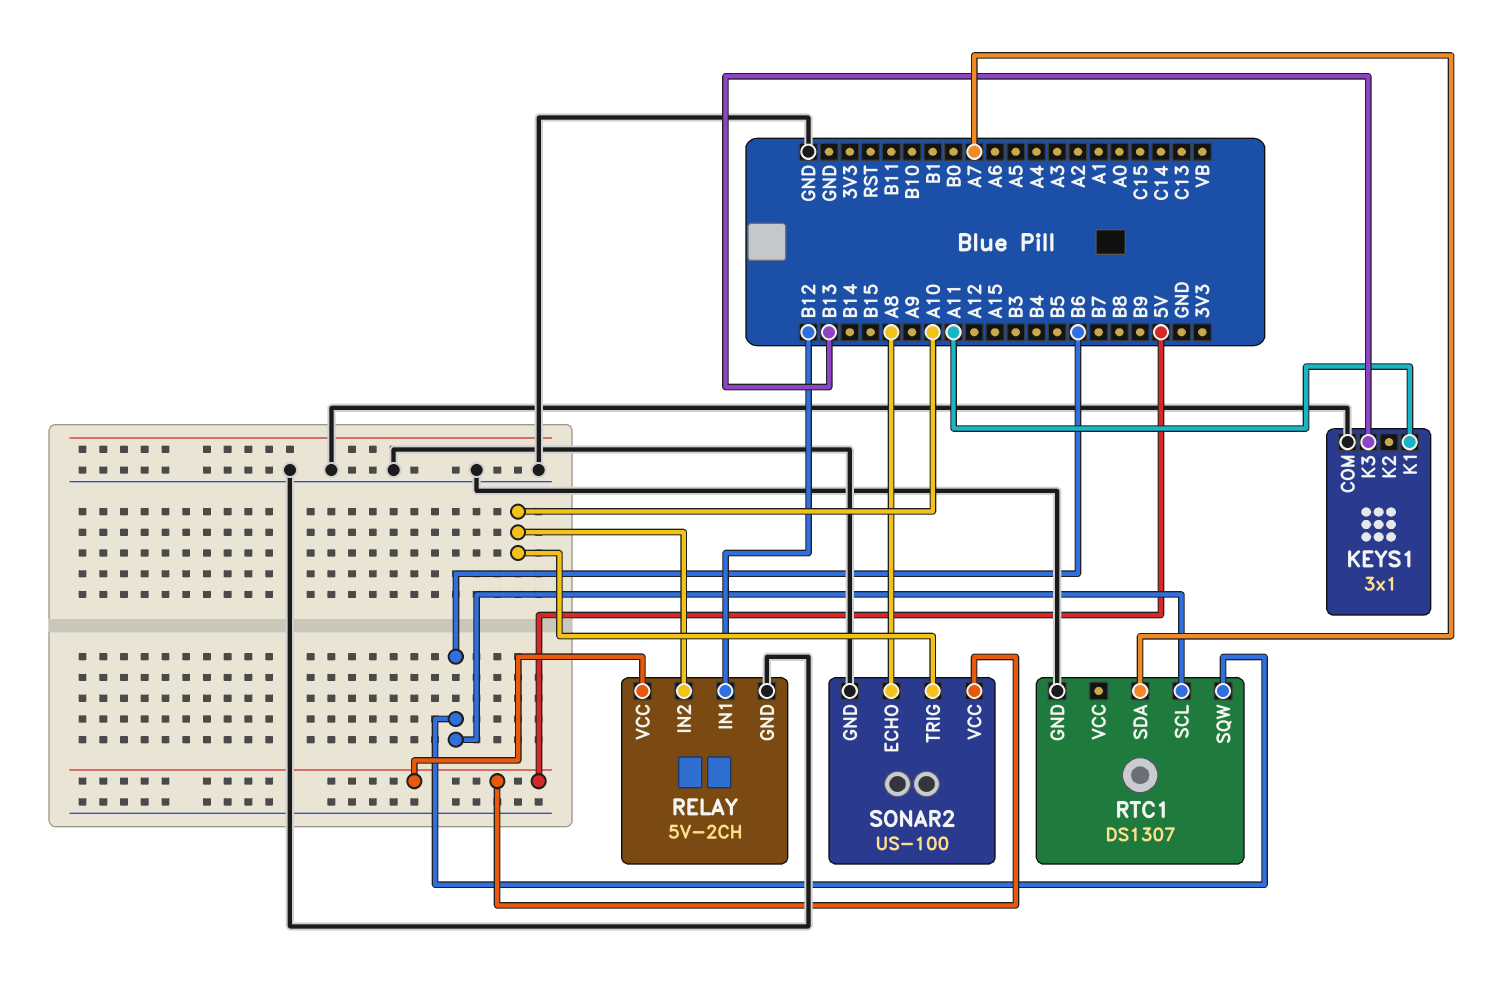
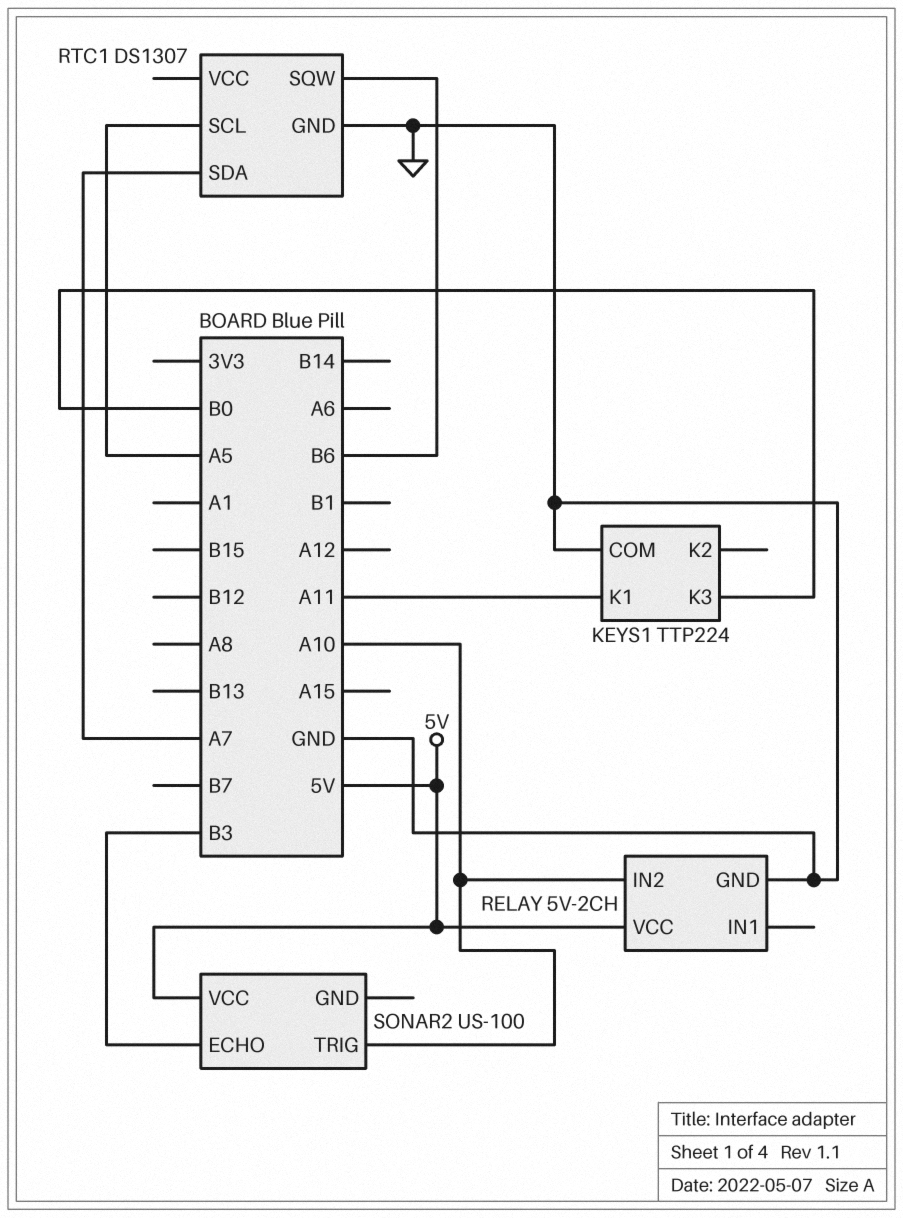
KEYS1: 3x1 -> TTP224
KEYS1 pin K3: B13 -> B0
RELAY pin IN1: B12 -> none
RTC1 pin SCL: B6 -> A5
SONAR2 pin ECHO: A8 -> B3
SONAR2 pin GND: GND -> none

